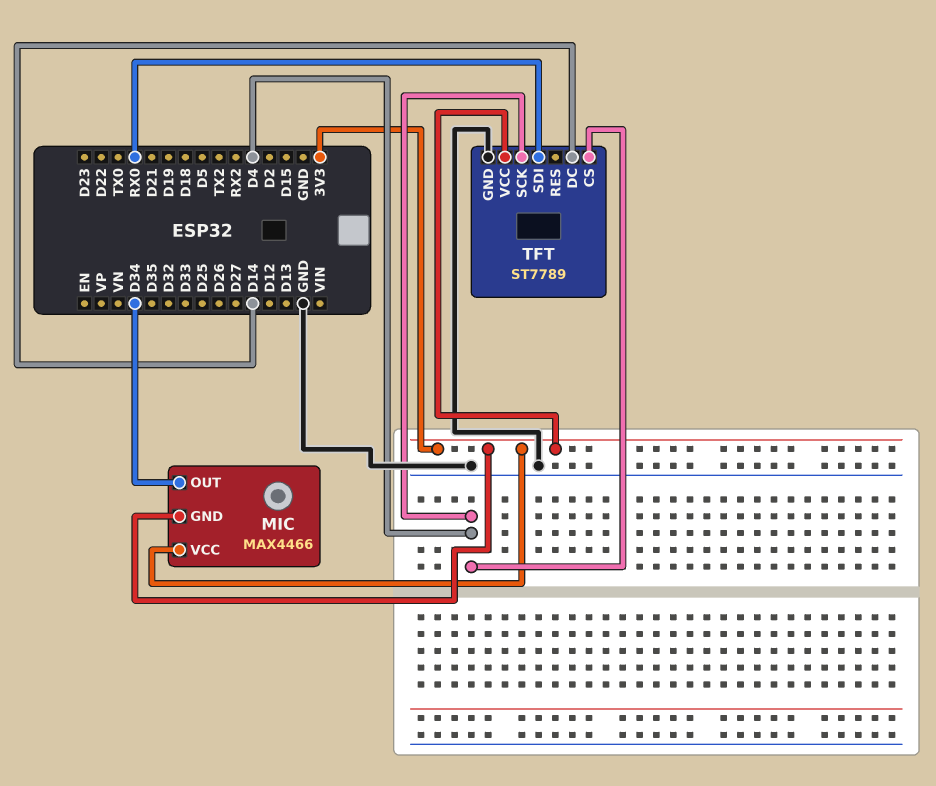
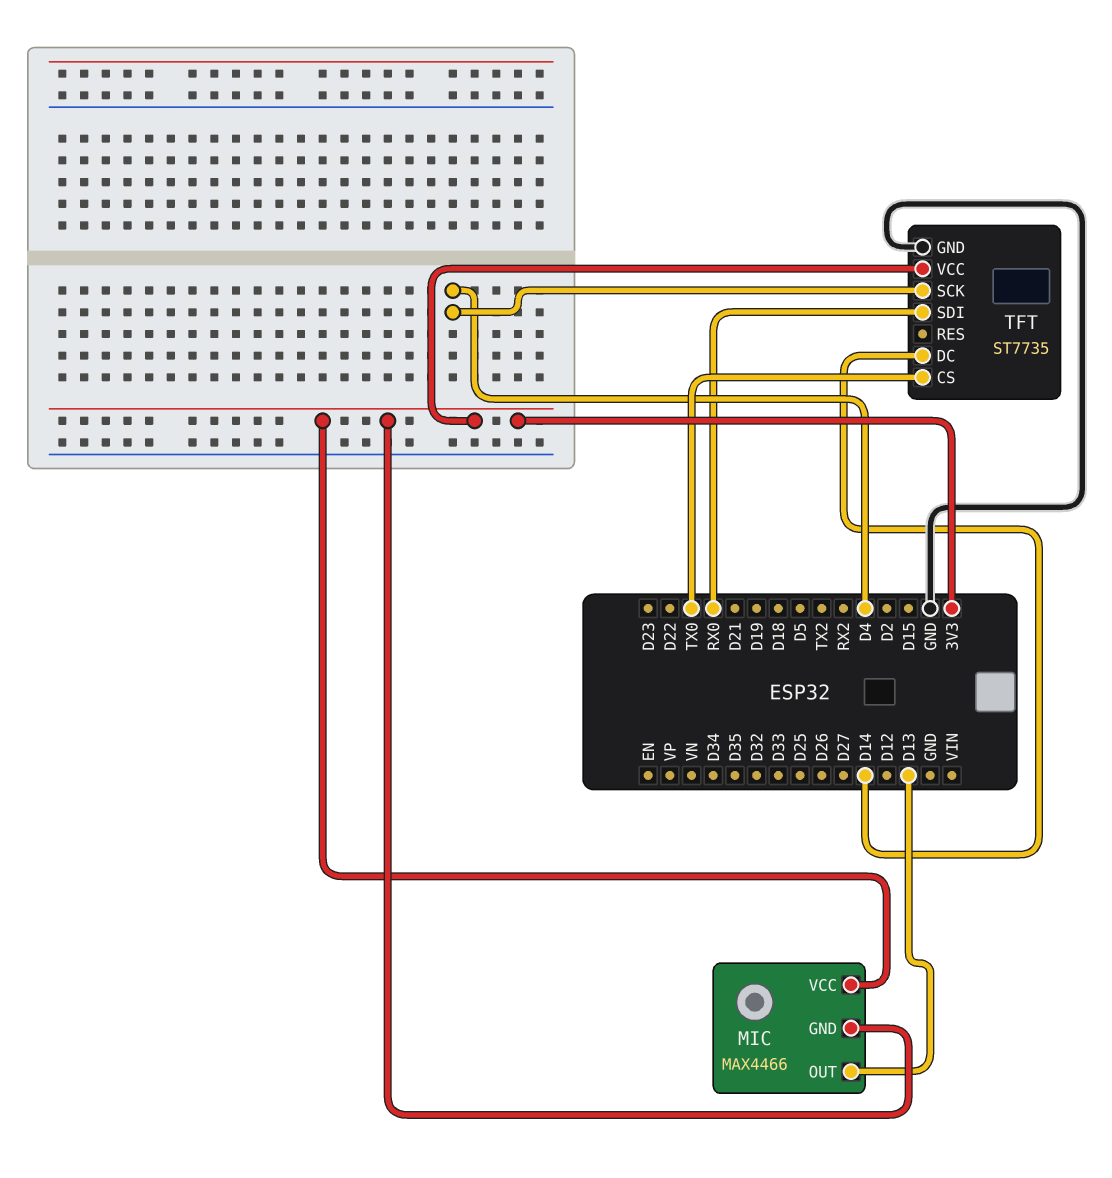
MIC pin OUT: D34 -> D13
TFT: ST7789 -> ST7735
TFT pin CS: D4 -> TX0

